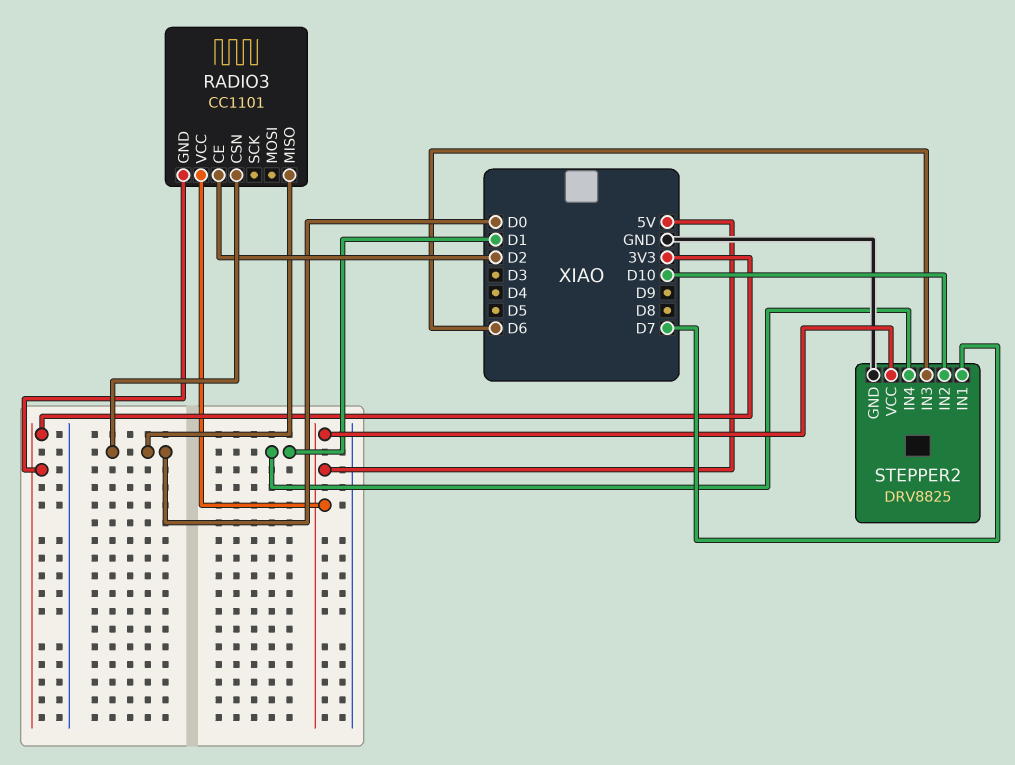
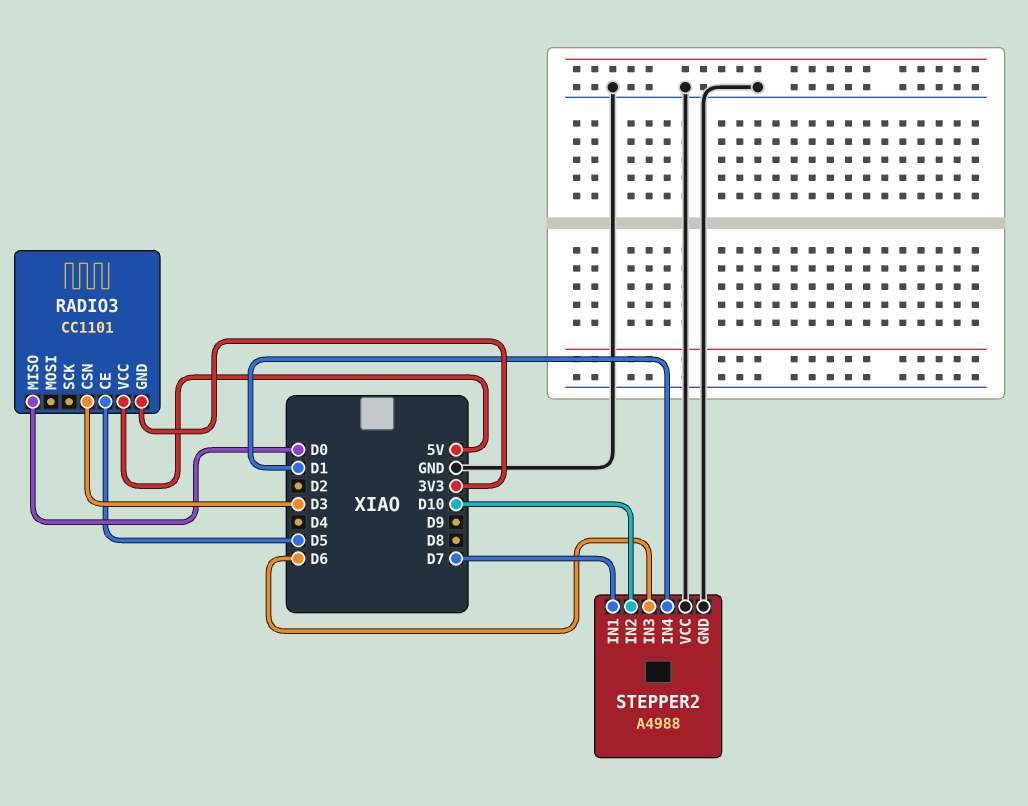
RADIO3 pin CE: D2 -> D5
RADIO3 pin CSN: D0 -> D3
STEPPER2: DRV8825 -> A4988
STEPPER2 pin VCC: 5V -> GND

